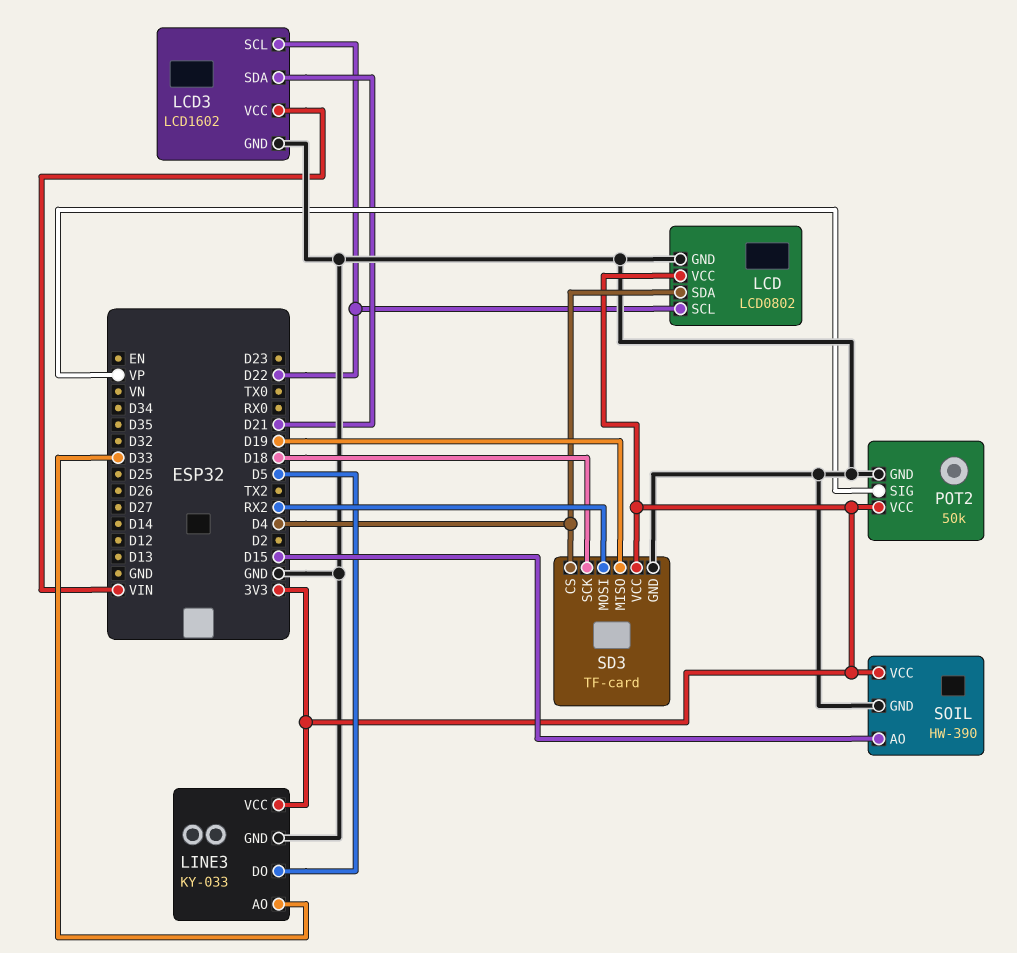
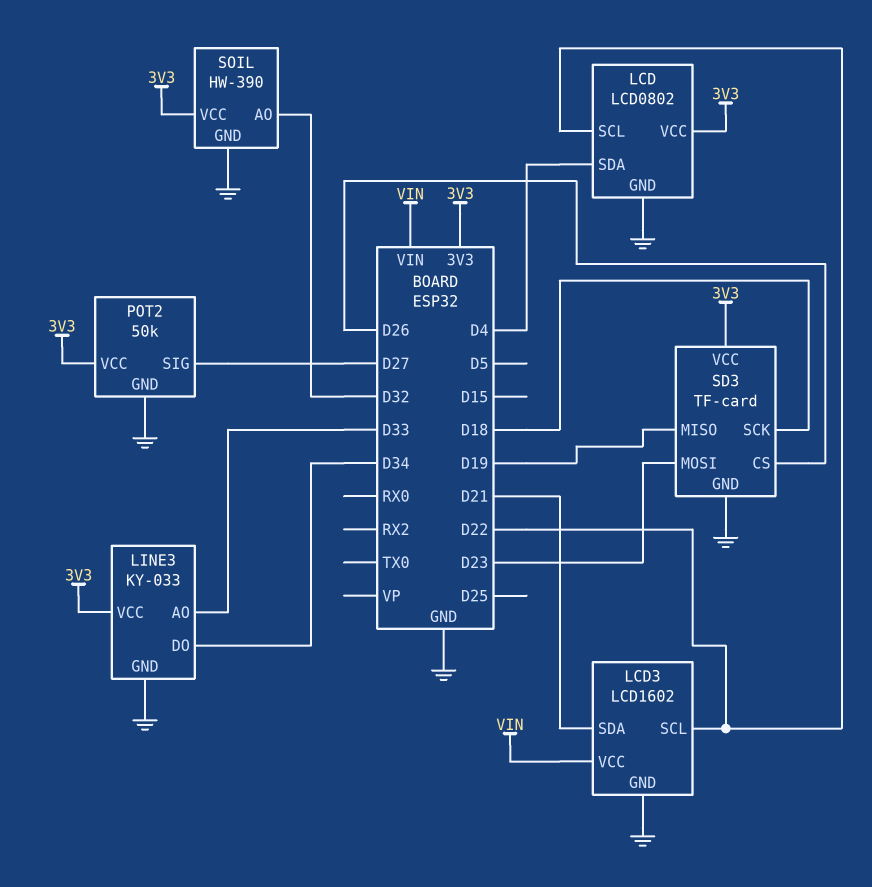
LINE3 pin DO: D5 -> D34
POT2 pin SIG: VP -> D27
SD3 pin CS: D4 -> D26
SD3 pin MOSI: RX2 -> D23
SOIL pin AO: D15 -> D32

